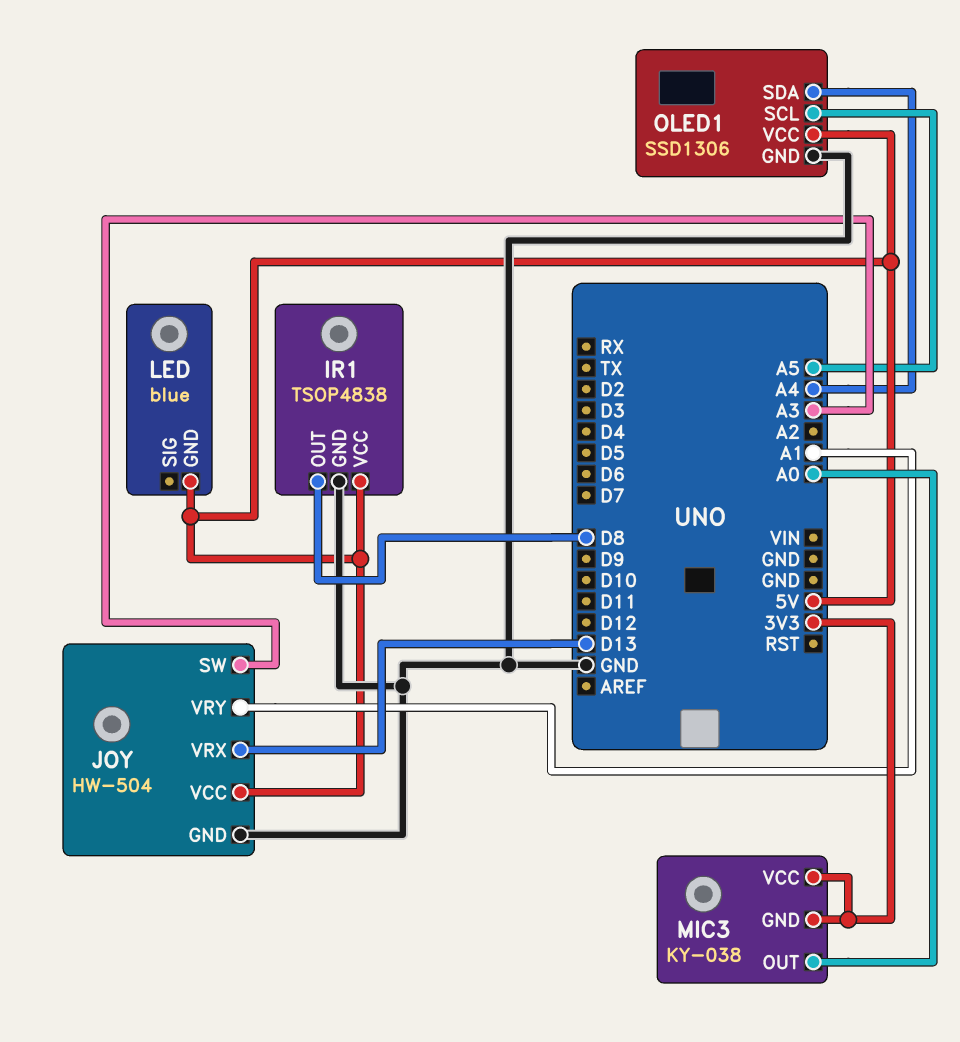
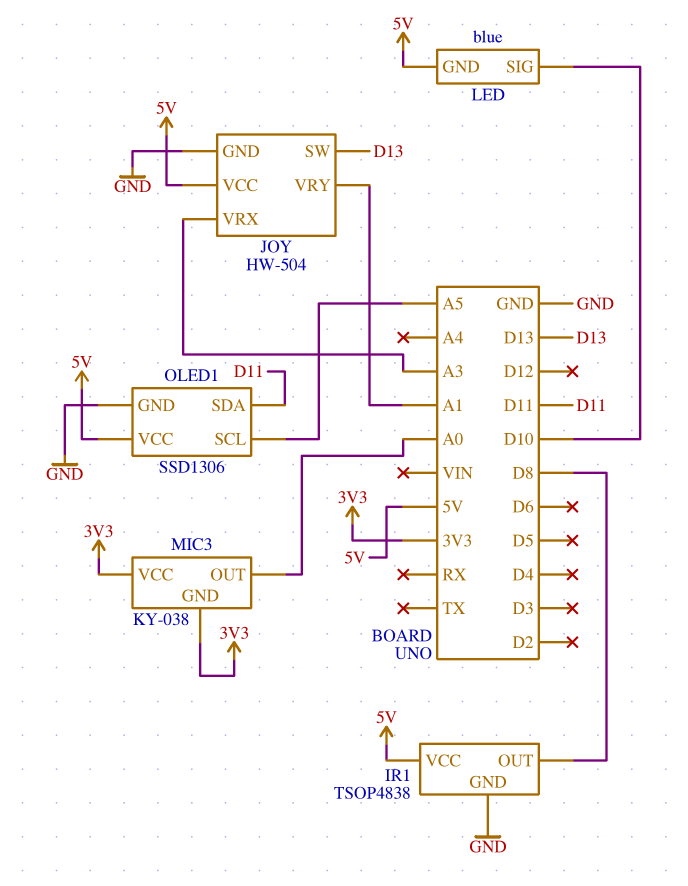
JOY pin SW: A3 -> D13
JOY pin VRX: D13 -> A3
LED pin SIG: none -> D10
OLED1 pin SDA: A4 -> D11

